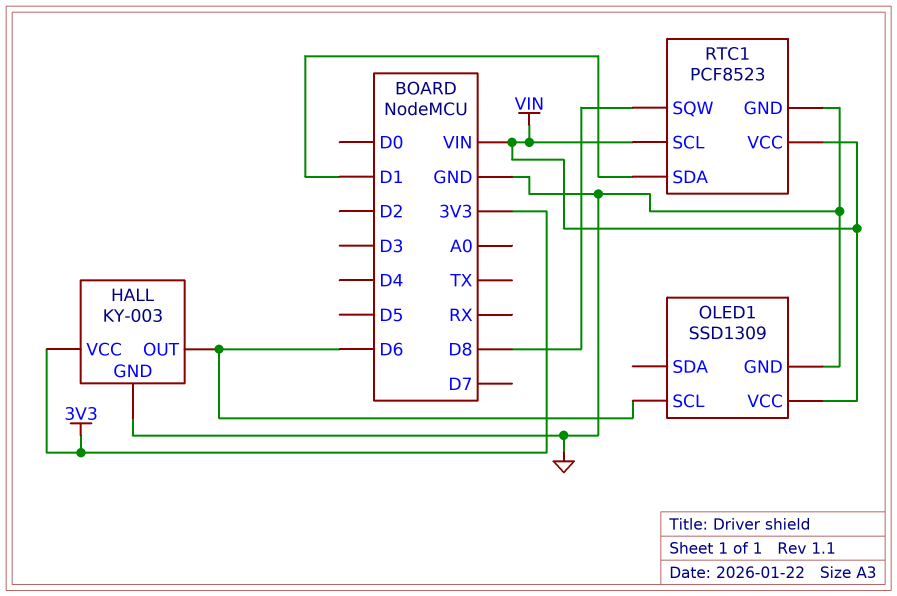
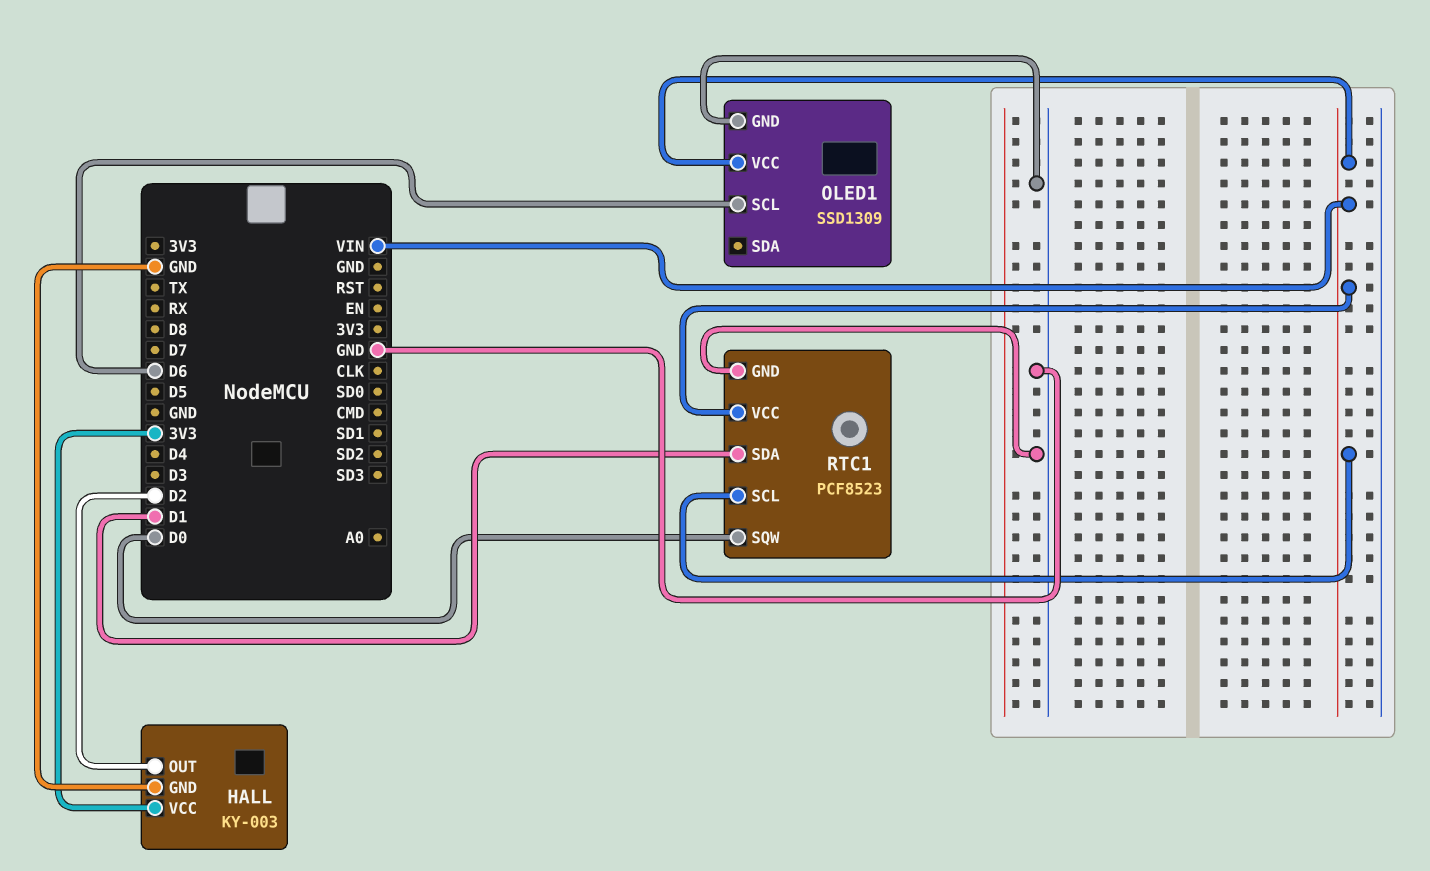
HALL pin OUT: D6 -> D2
RTC1 pin SQW: D8 -> D0

